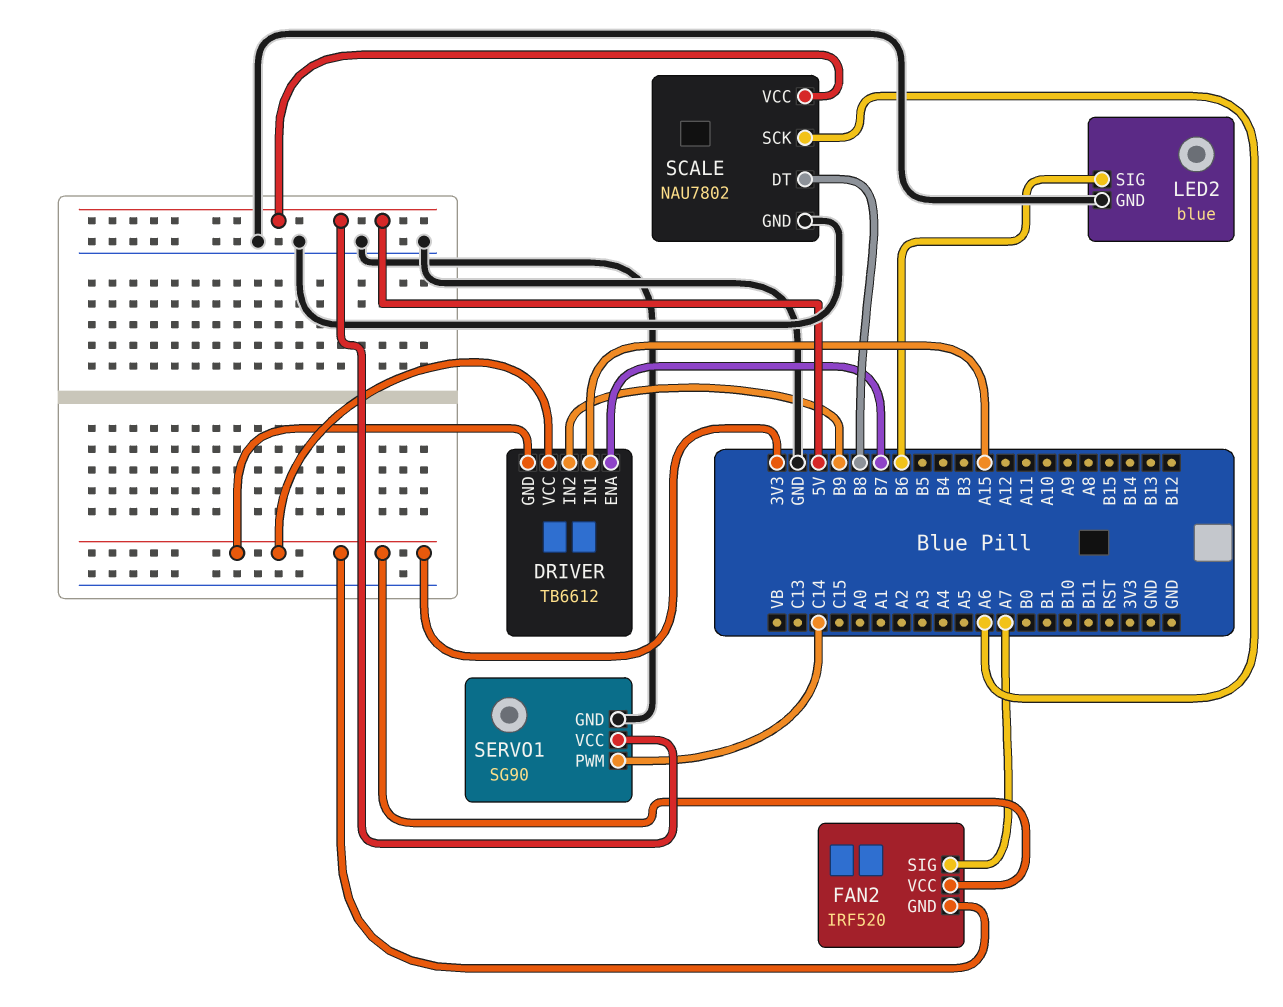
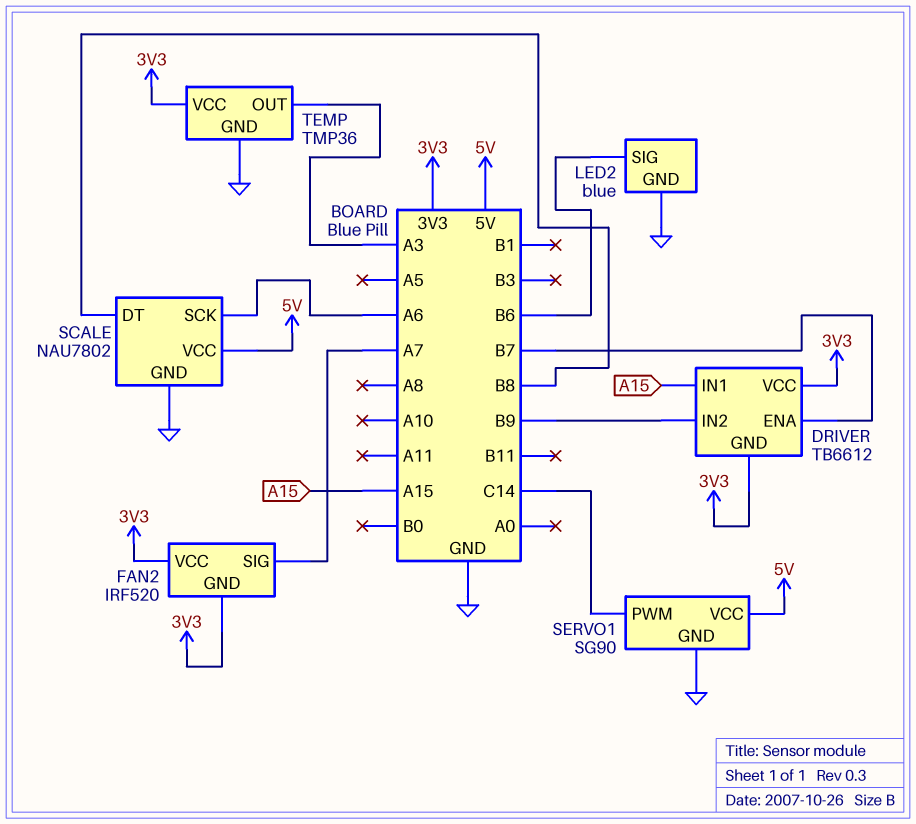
TEMP: none -> TMP36
TEMP pin GND: none -> GND
TEMP pin OUT: none -> A3
TEMP pin VCC: none -> 3V3

